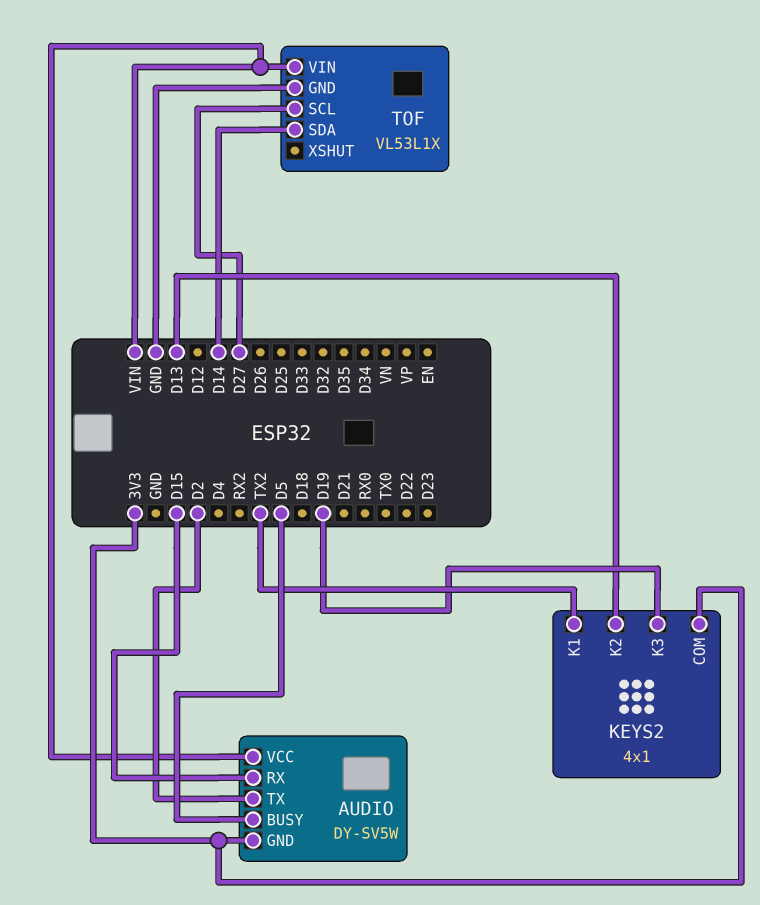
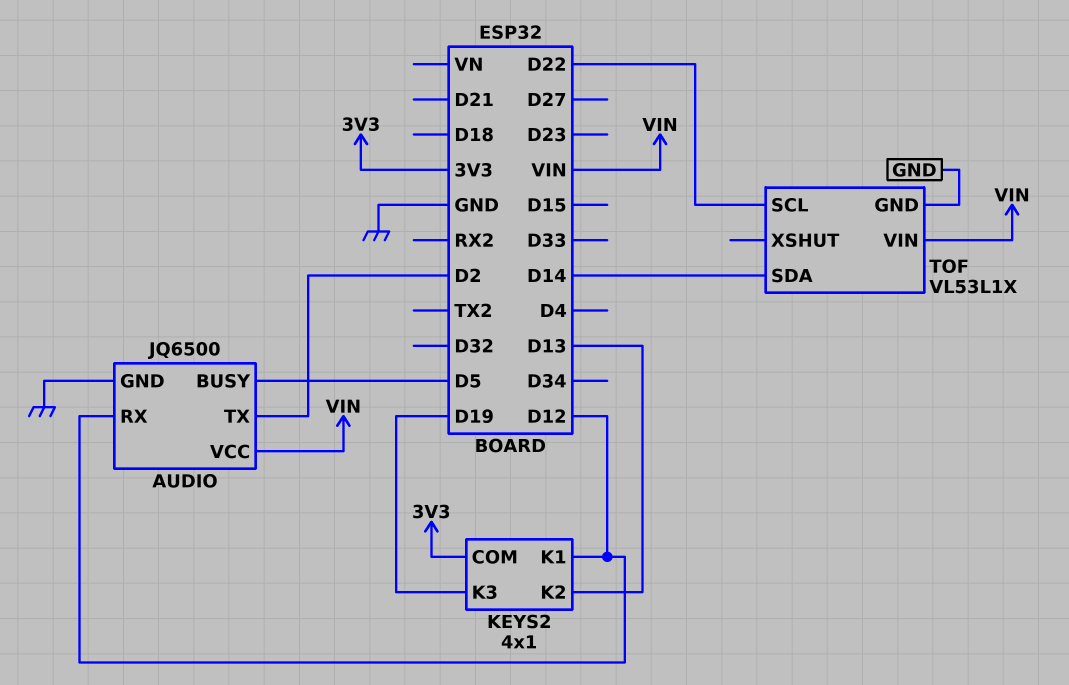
AUDIO: DY-SV5W -> JQ6500
AUDIO pin GND: 3V3 -> GND
AUDIO pin RX: D15 -> D12
KEYS2 pin K1: TX2 -> D12
TOF pin SCL: D27 -> D22

